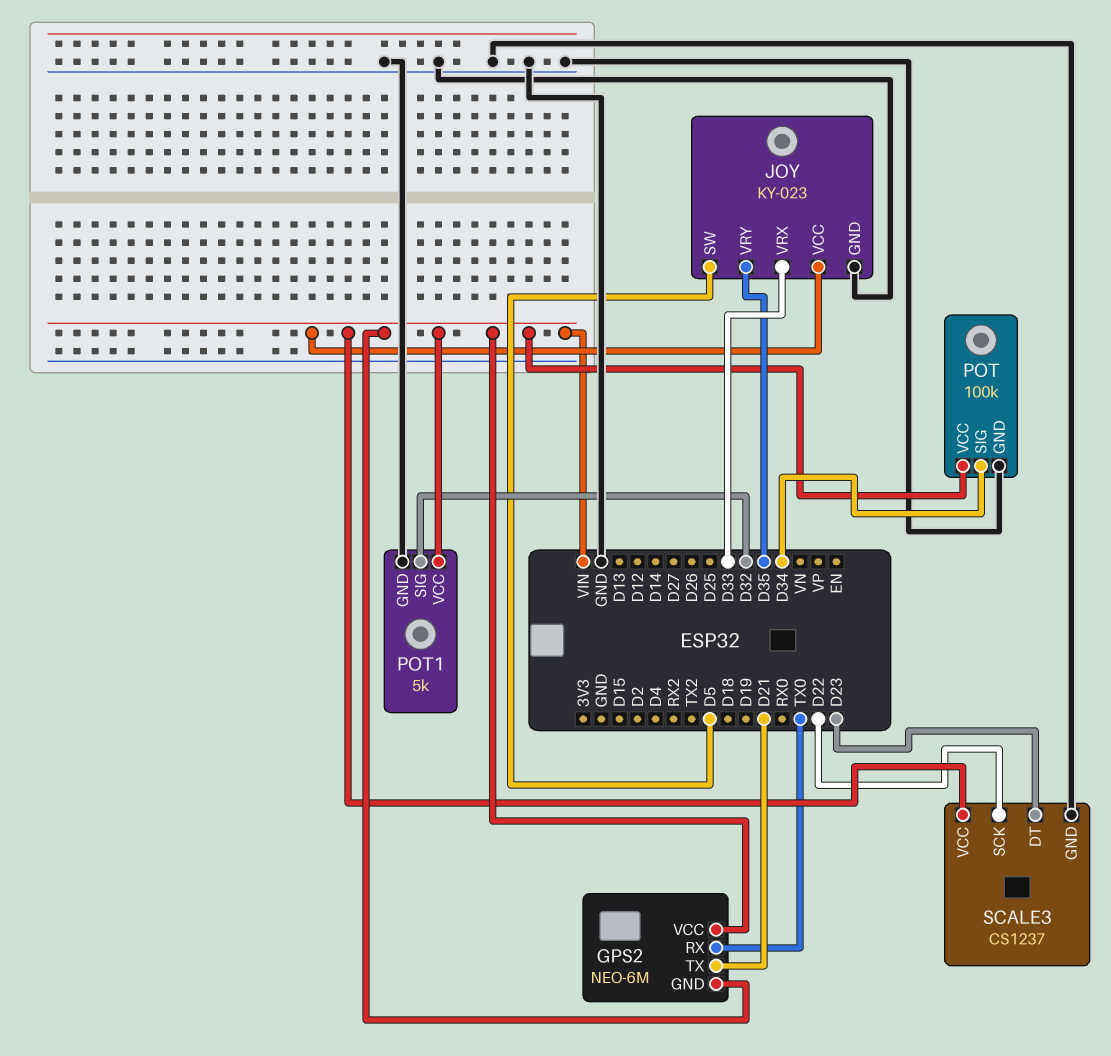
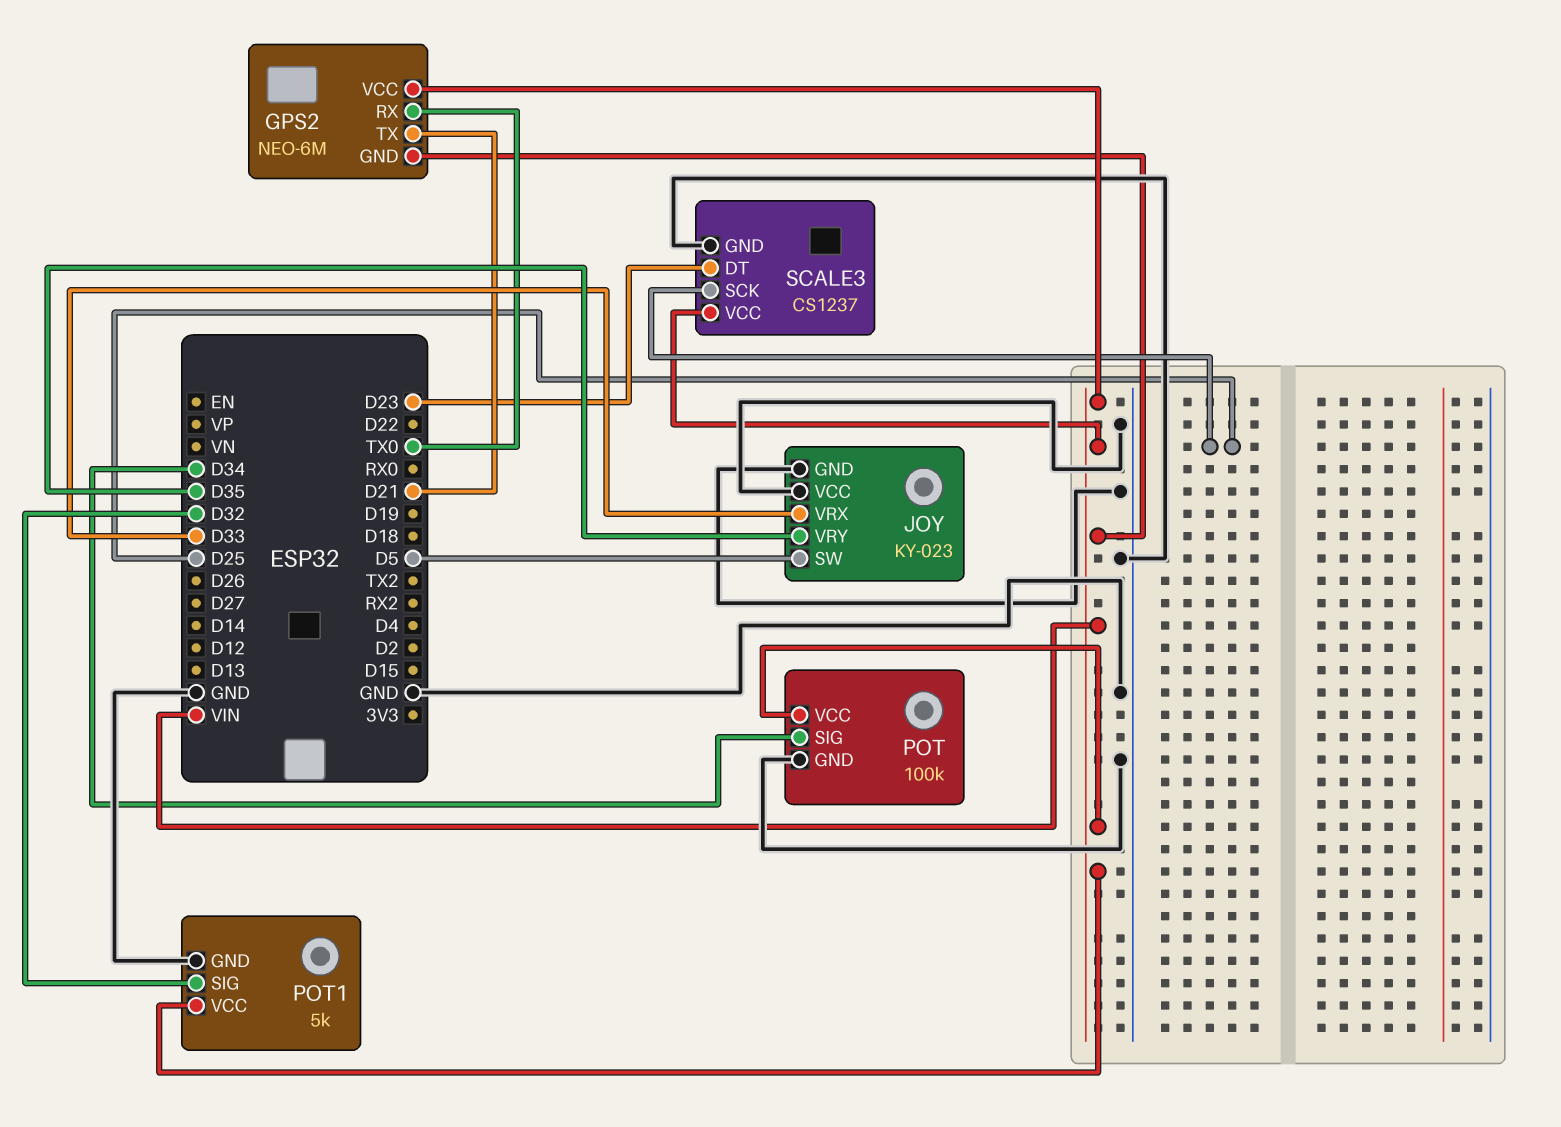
JOY pin VCC: VIN -> GND
SCALE3 pin SCK: D22 -> D25

